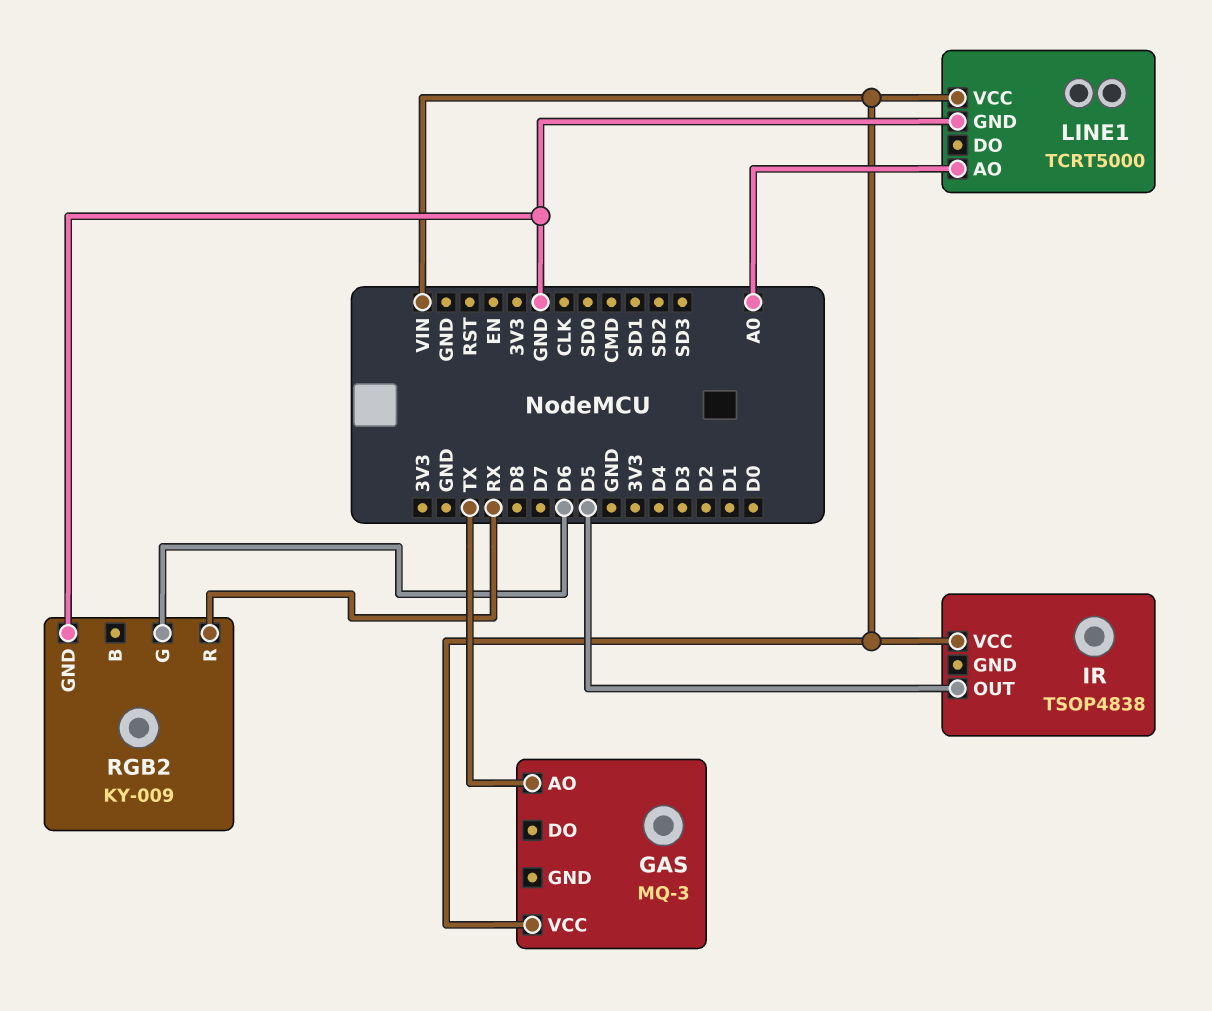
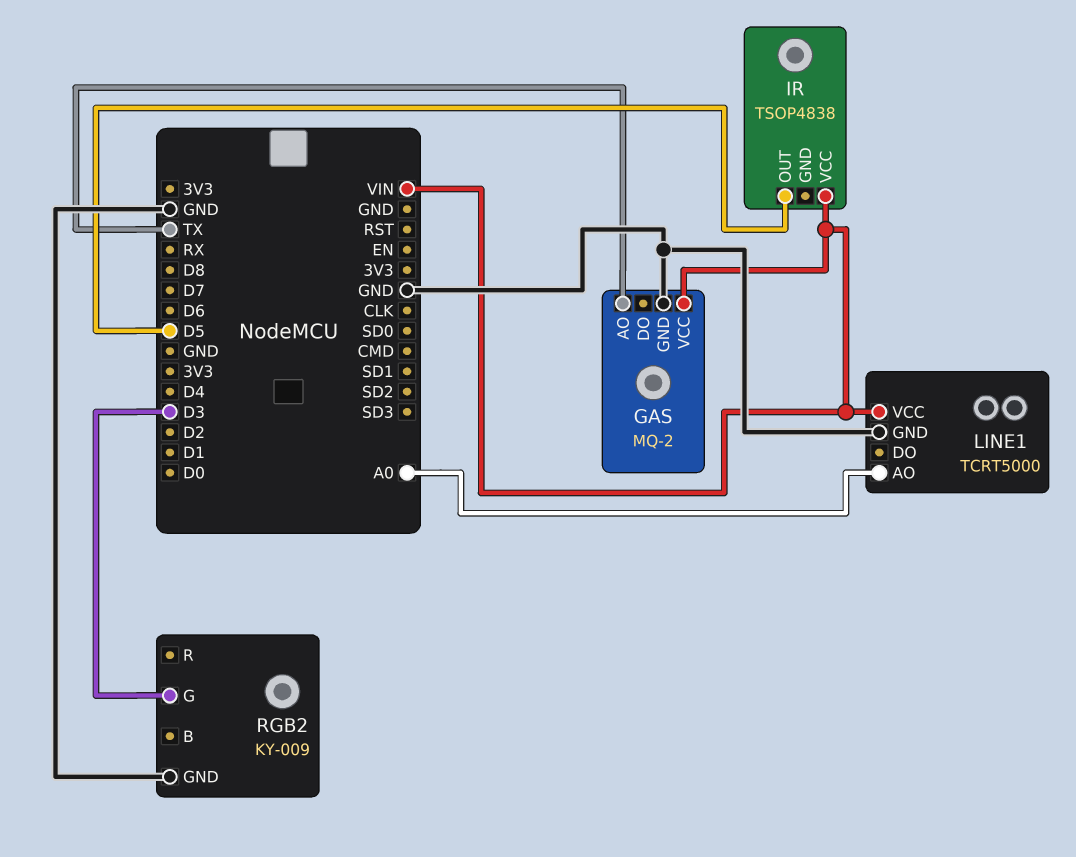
GAS: MQ-3 -> MQ-2
GAS pin GND: none -> GND
RGB2 pin G: D6 -> D3
RGB2 pin R: RX -> none

